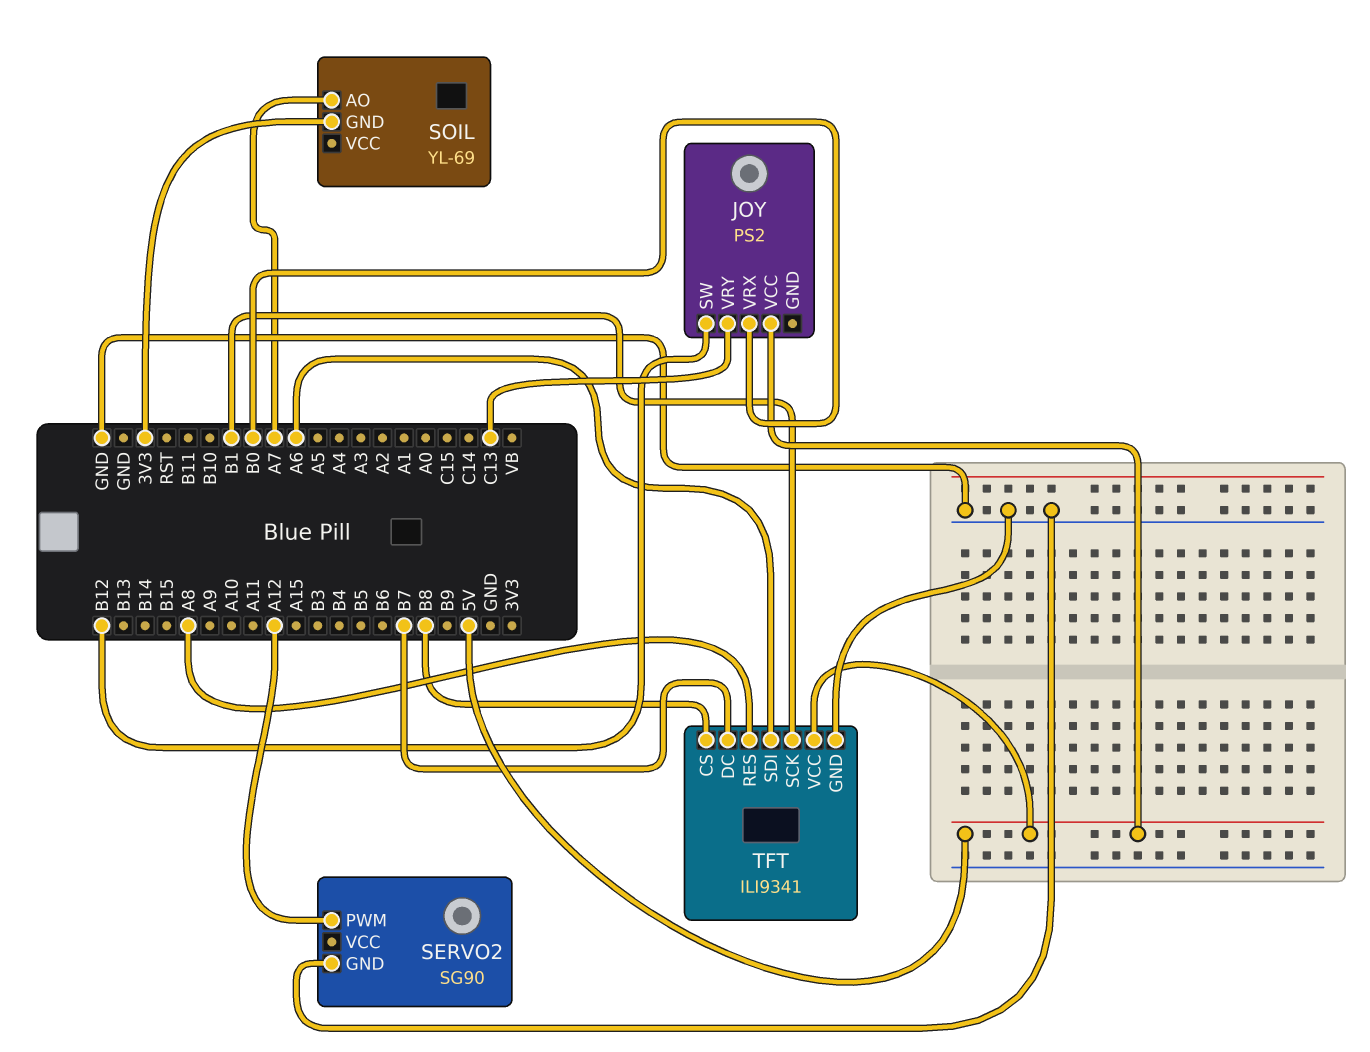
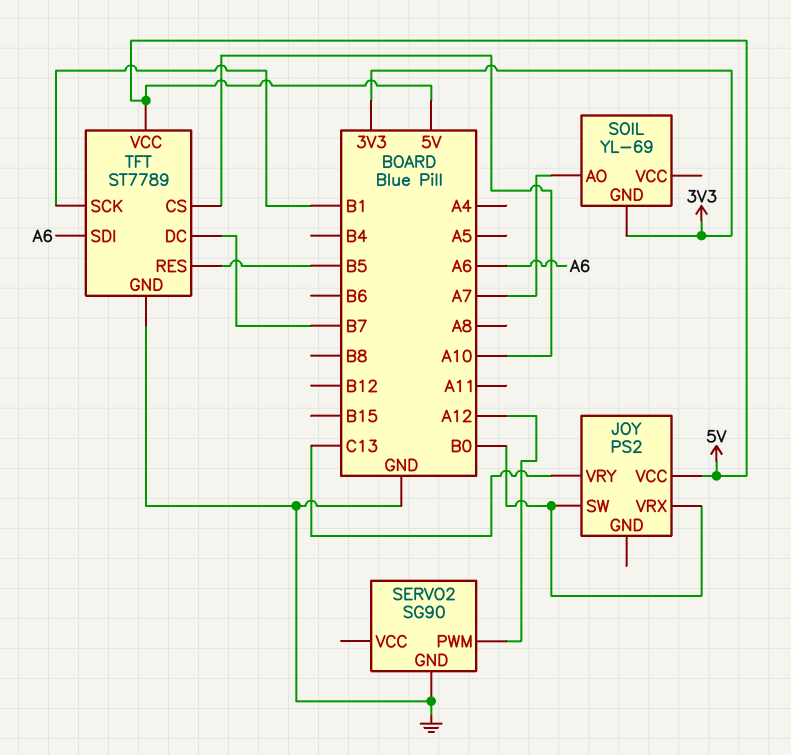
JOY pin SW: B12 -> B0
TFT: ILI9341 -> ST7789
TFT pin CS: B8 -> A10
TFT pin RES: A8 -> B5

